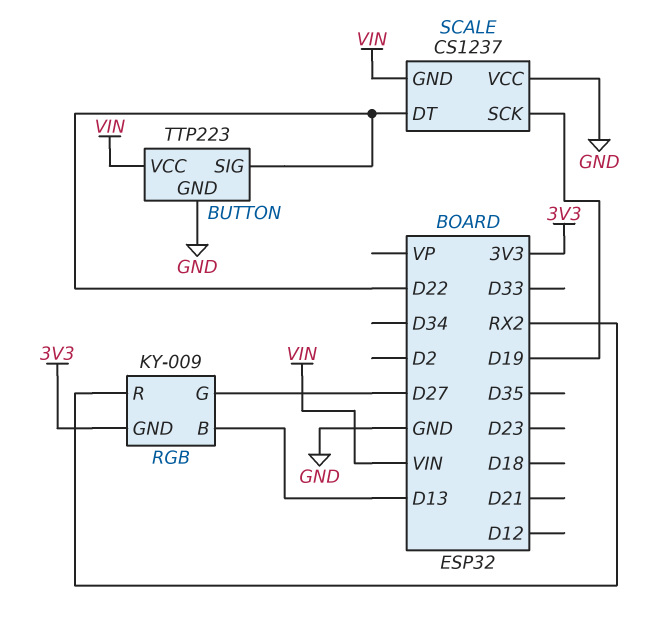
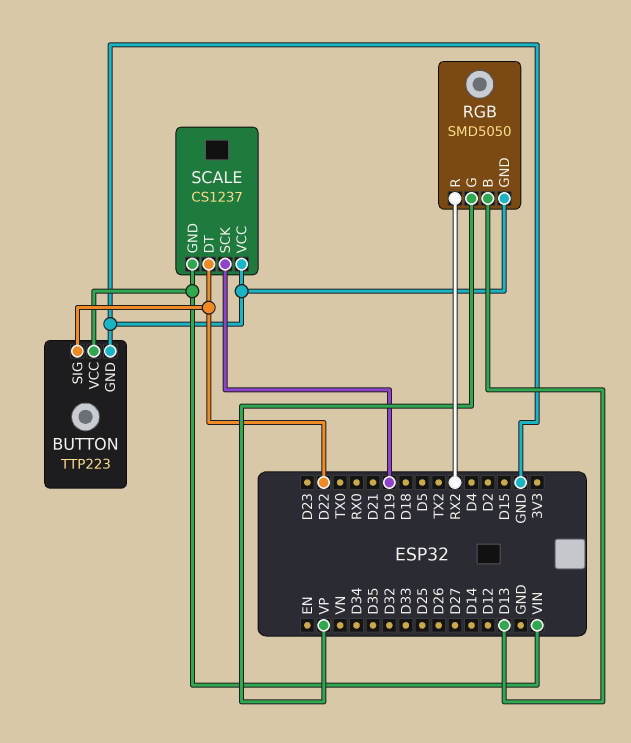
RGB: KY-009 -> SMD5050
RGB pin G: D27 -> VP
RGB pin GND: 3V3 -> GND

